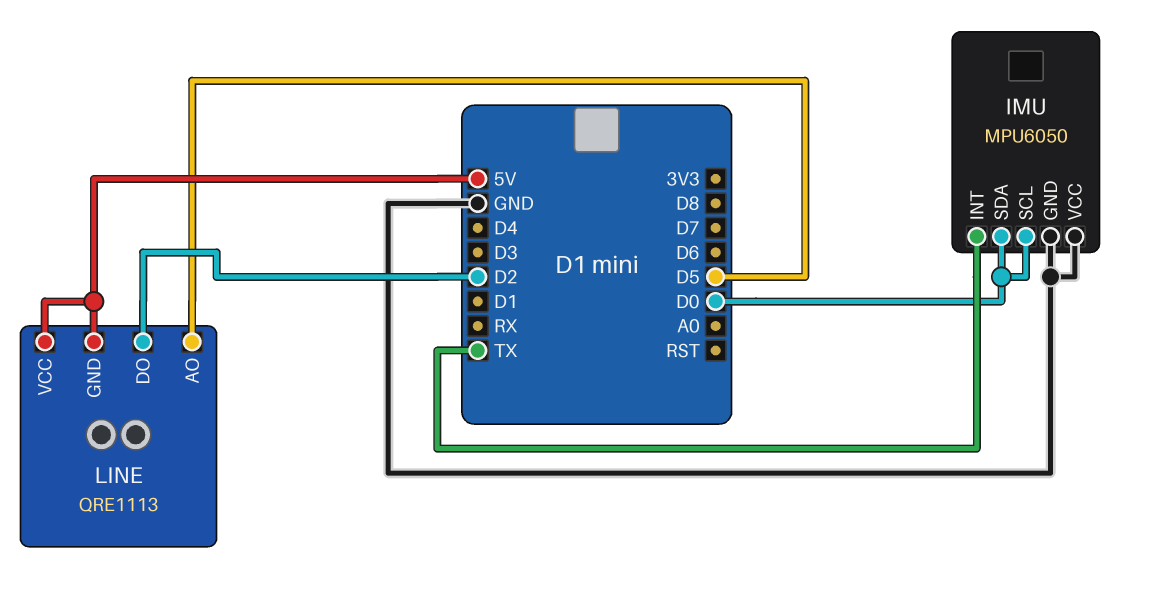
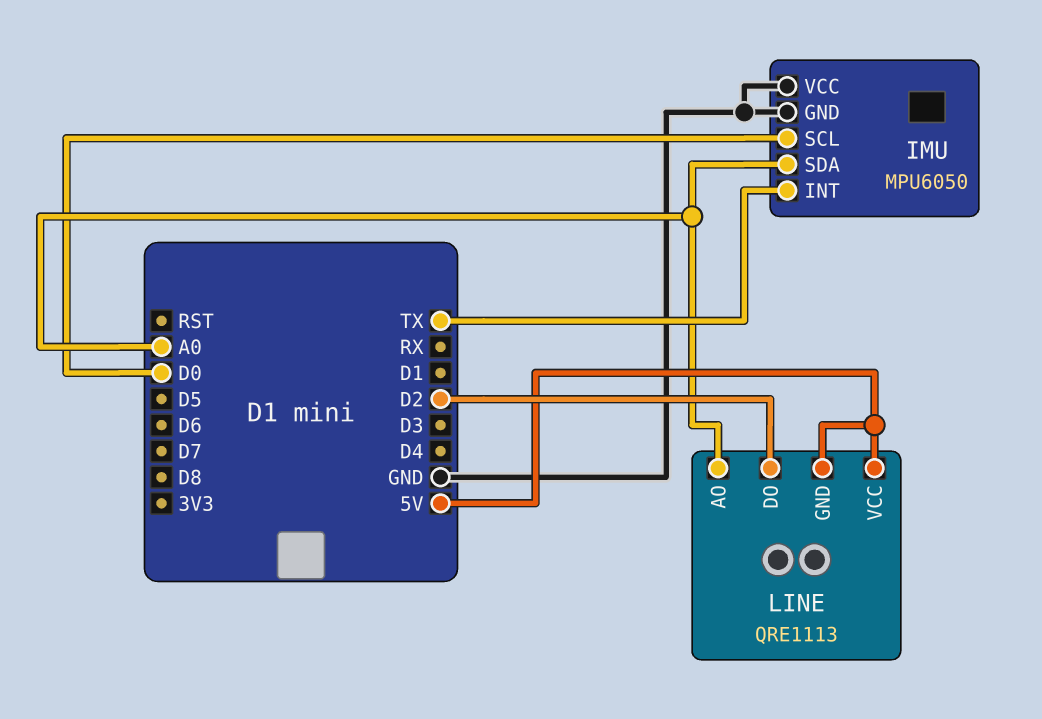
IMU pin SDA: D0 -> A0
LINE pin AO: D5 -> A0

